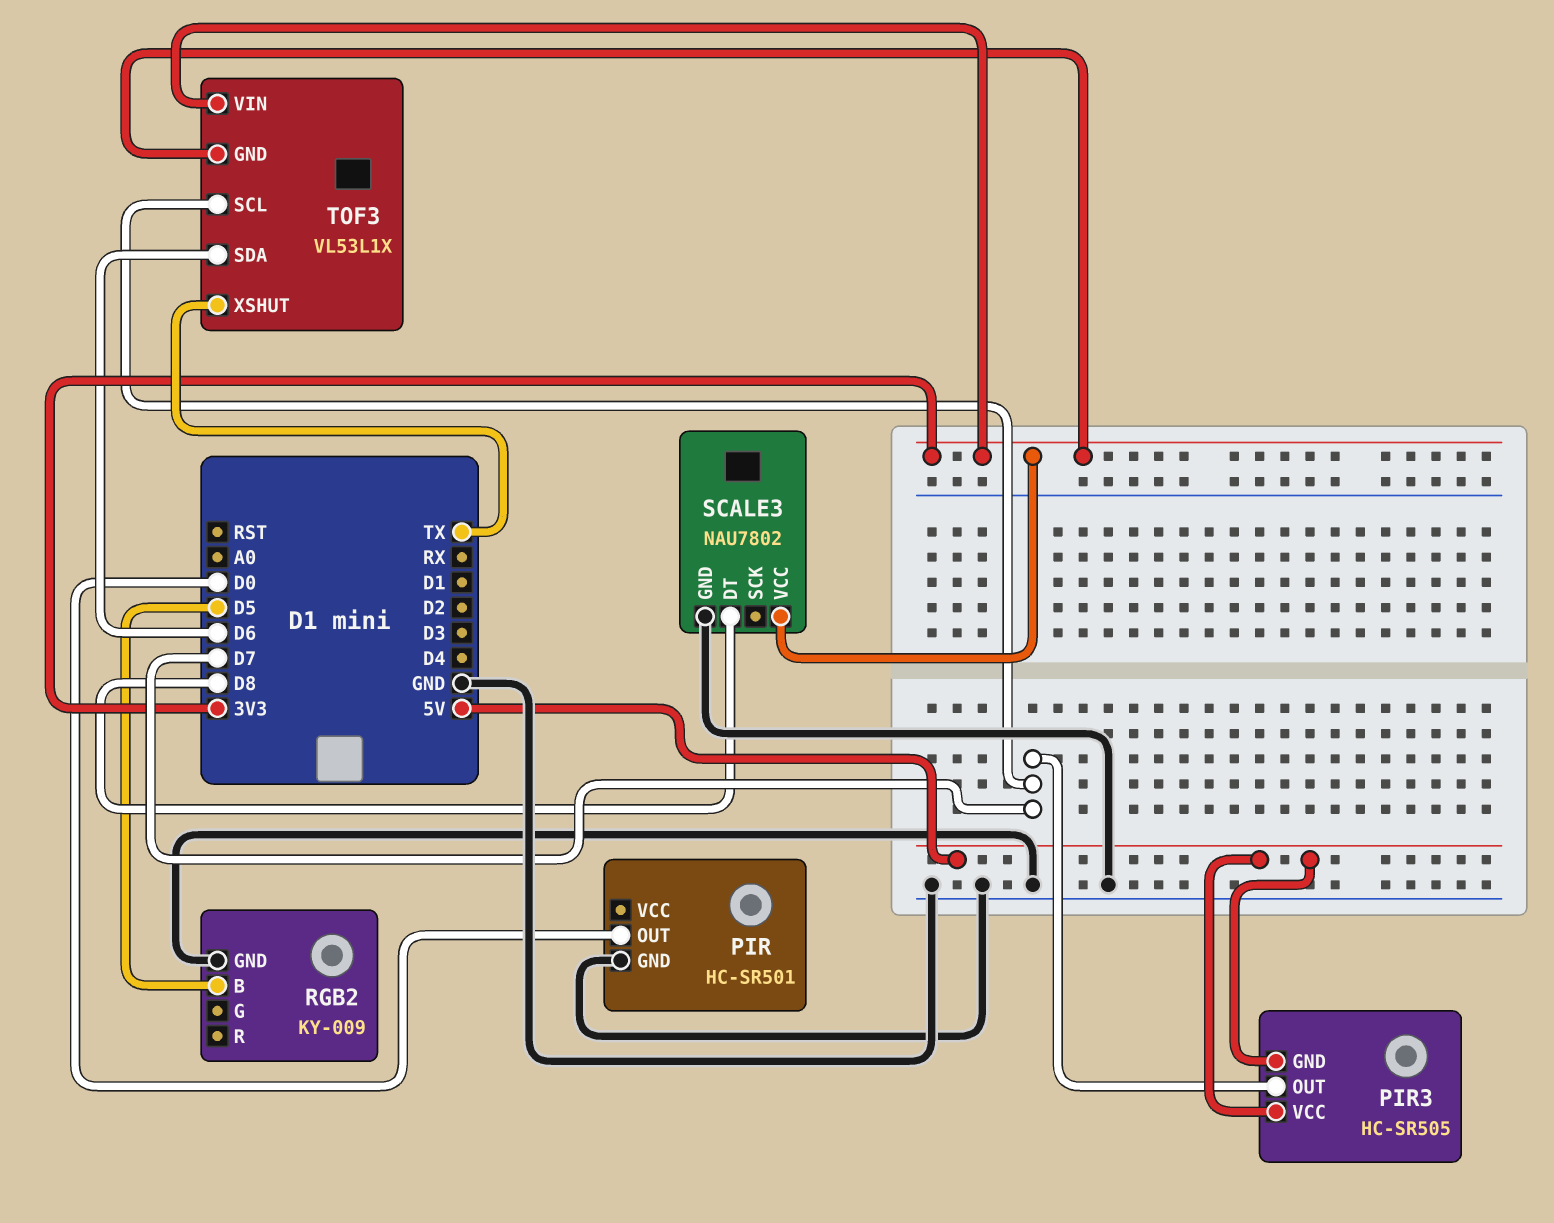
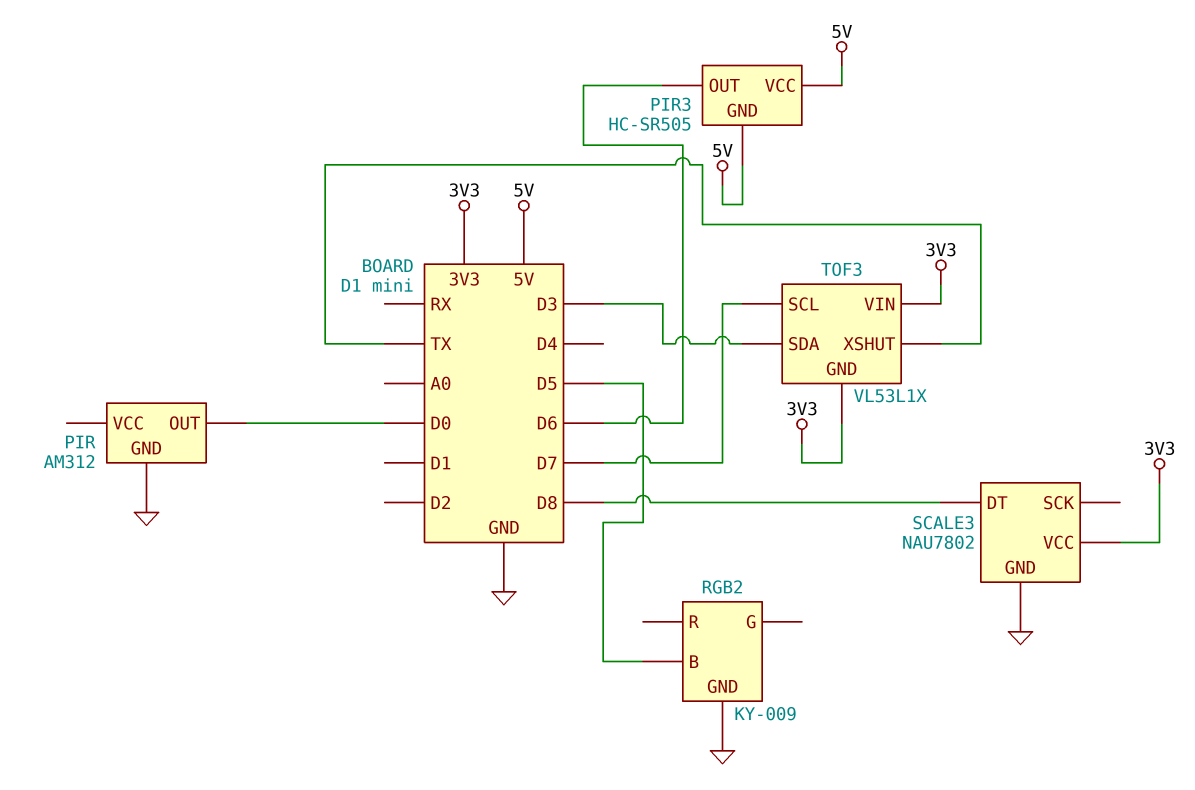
PIR: HC-SR501 -> AM312
PIR3 pin OUT: D7 -> D6
TOF3 pin SDA: D6 -> D3

